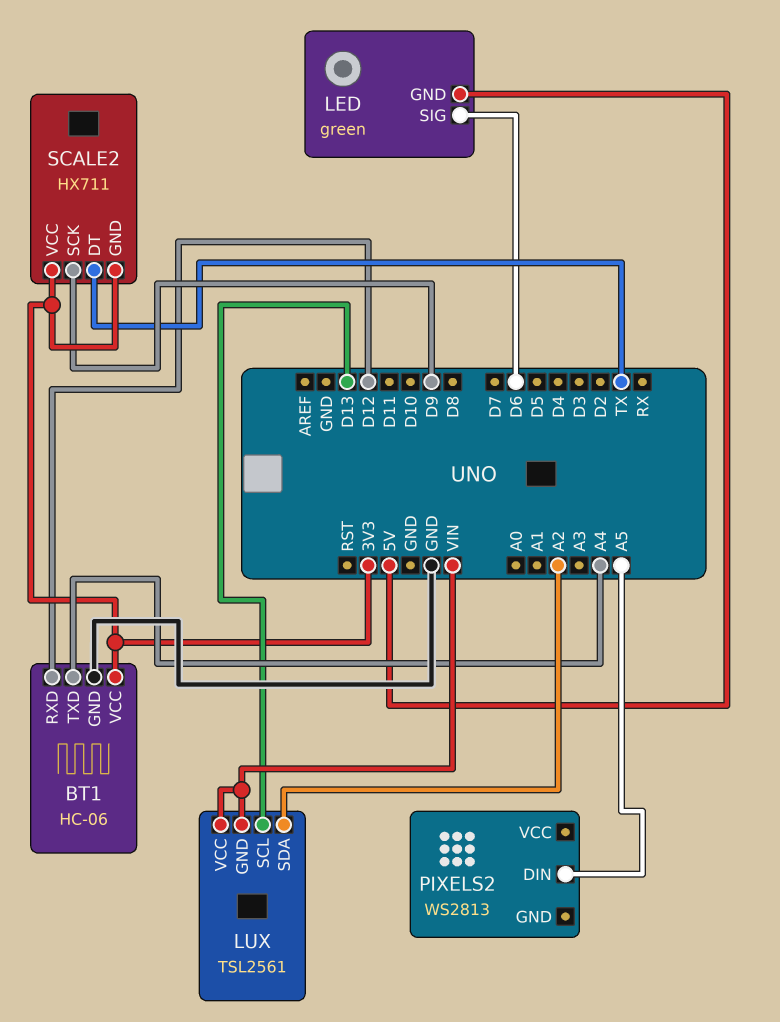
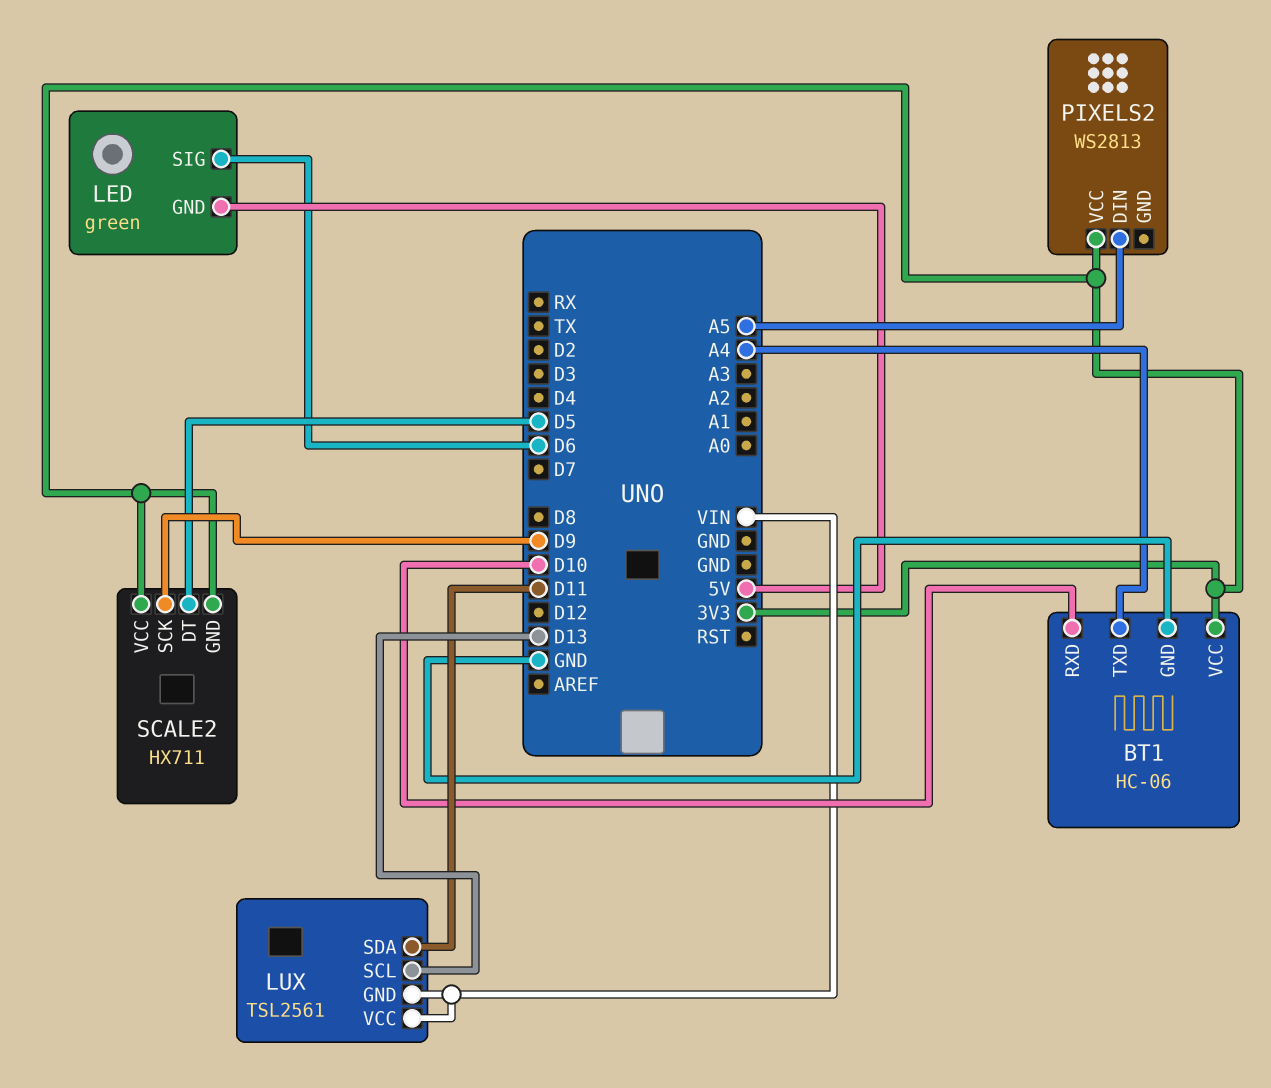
BT1 pin RXD: D12 -> D10
LUX pin SDA: A2 -> D11
PIXELS2 pin VCC: none -> 3V3
SCALE2 pin DT: TX -> D5

